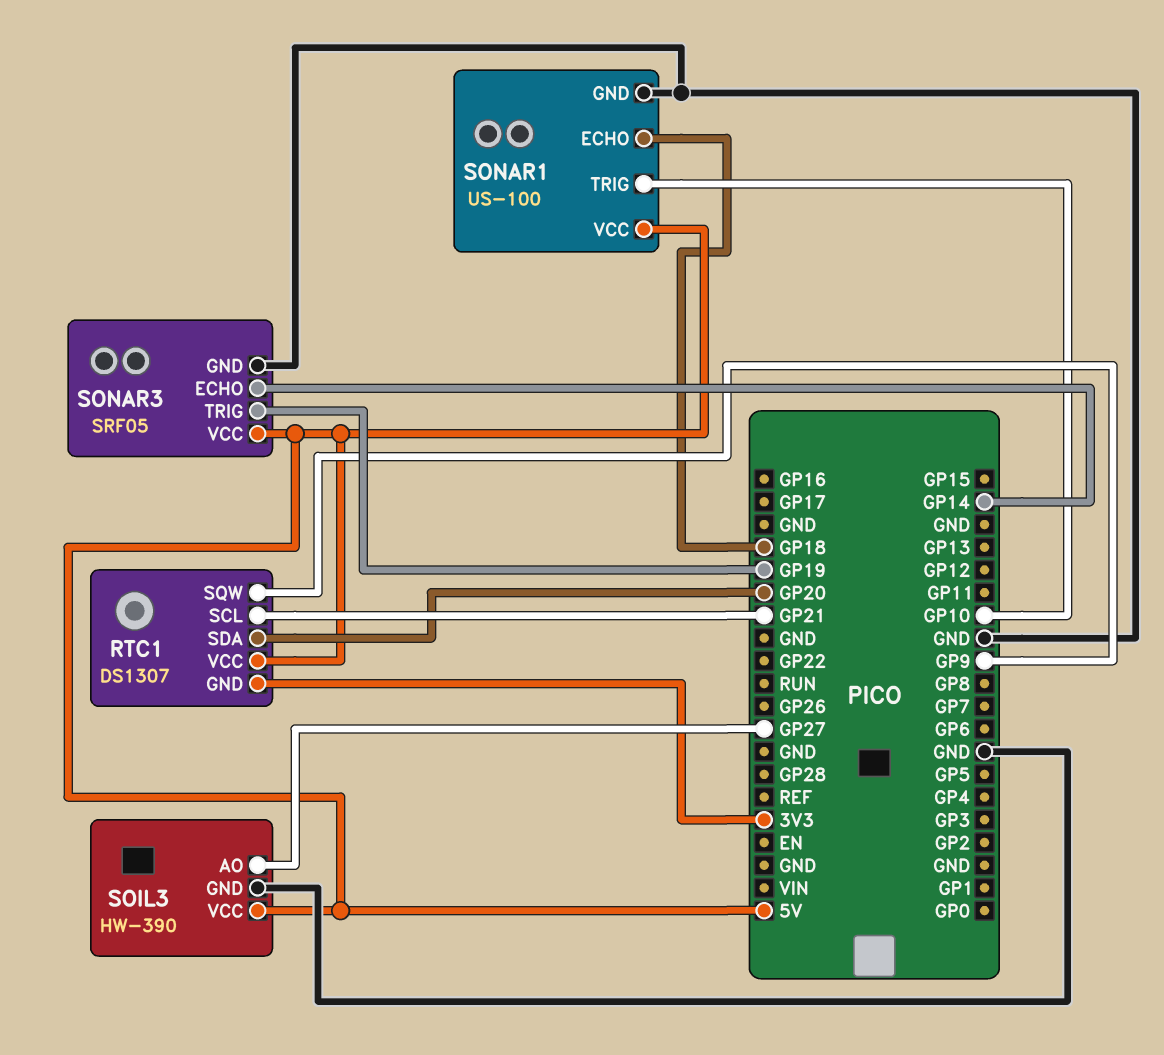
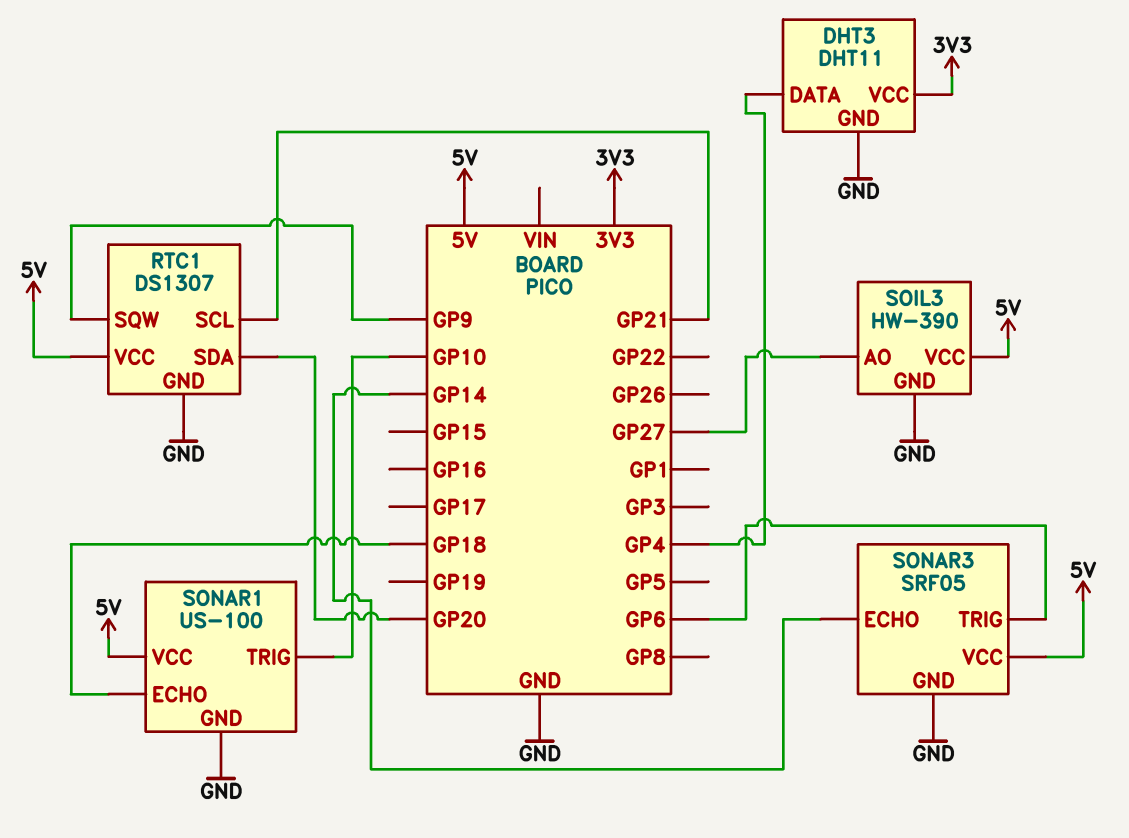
DHT3: none -> DHT11
DHT3 pin DATA: none -> GP4
DHT3 pin GND: none -> GND
DHT3 pin VCC: none -> 3V3
RTC1 pin GND: 3V3 -> GND
SONAR3 pin TRIG: GP19 -> GP6

